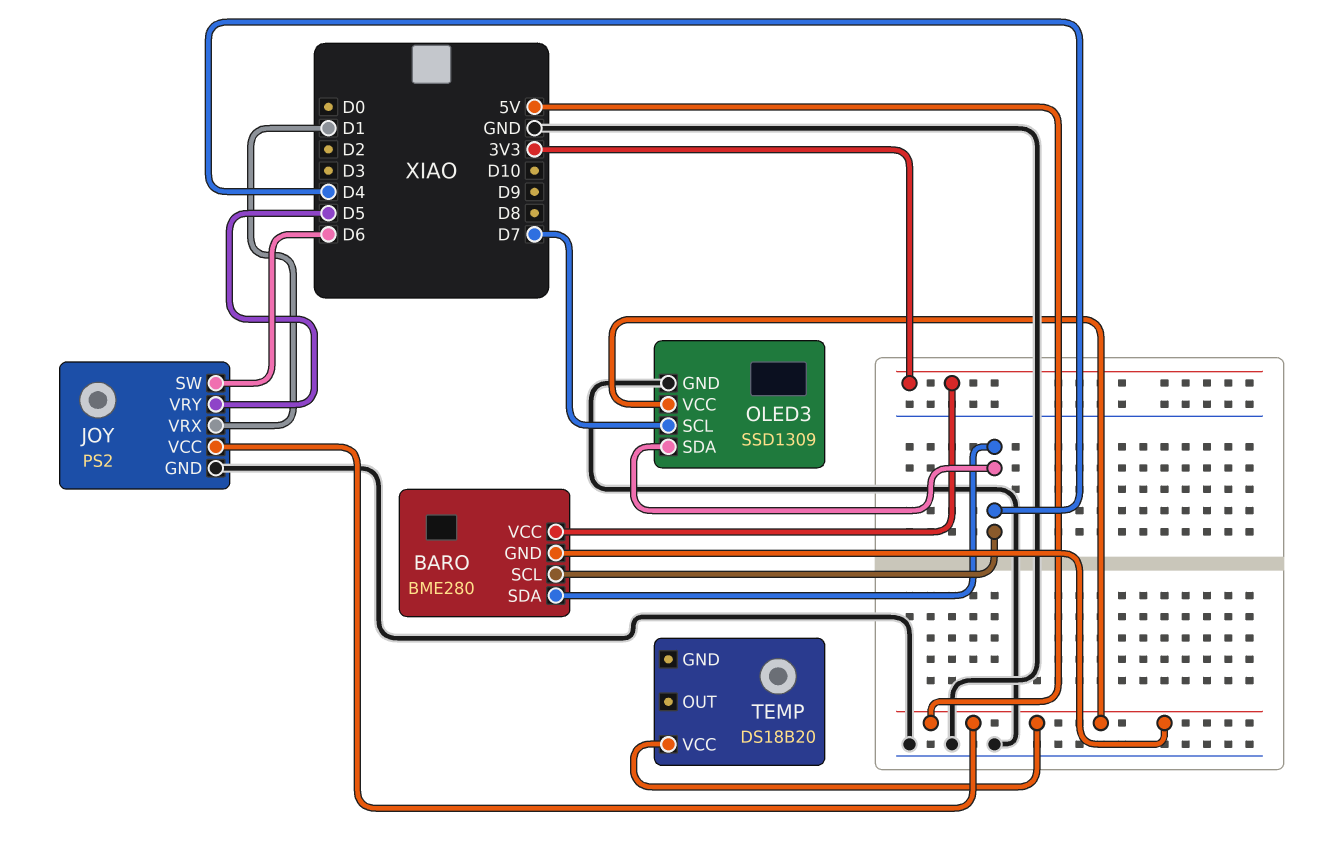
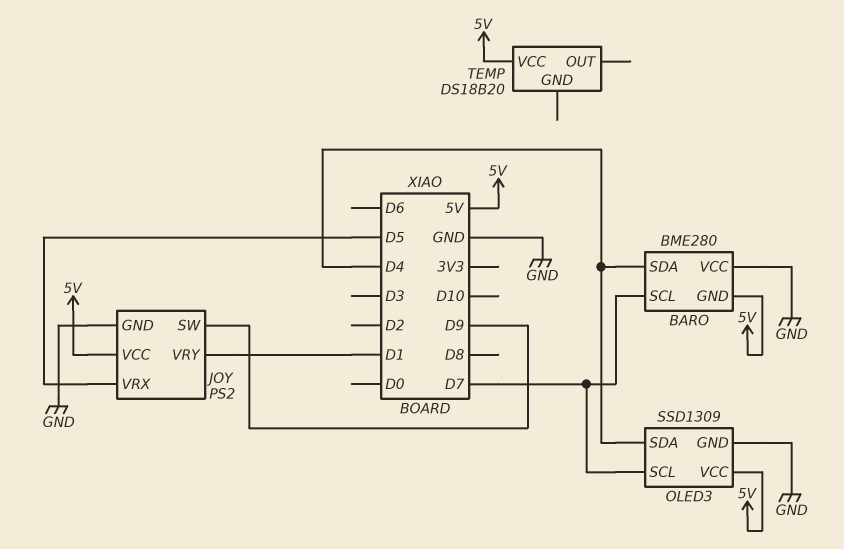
BARO pin SCL: D4 -> D7
BARO pin VCC: 3V3 -> GND
JOY pin SW: D6 -> D9
JOY pin VRX: D1 -> D5
JOY pin VRY: D5 -> D1

